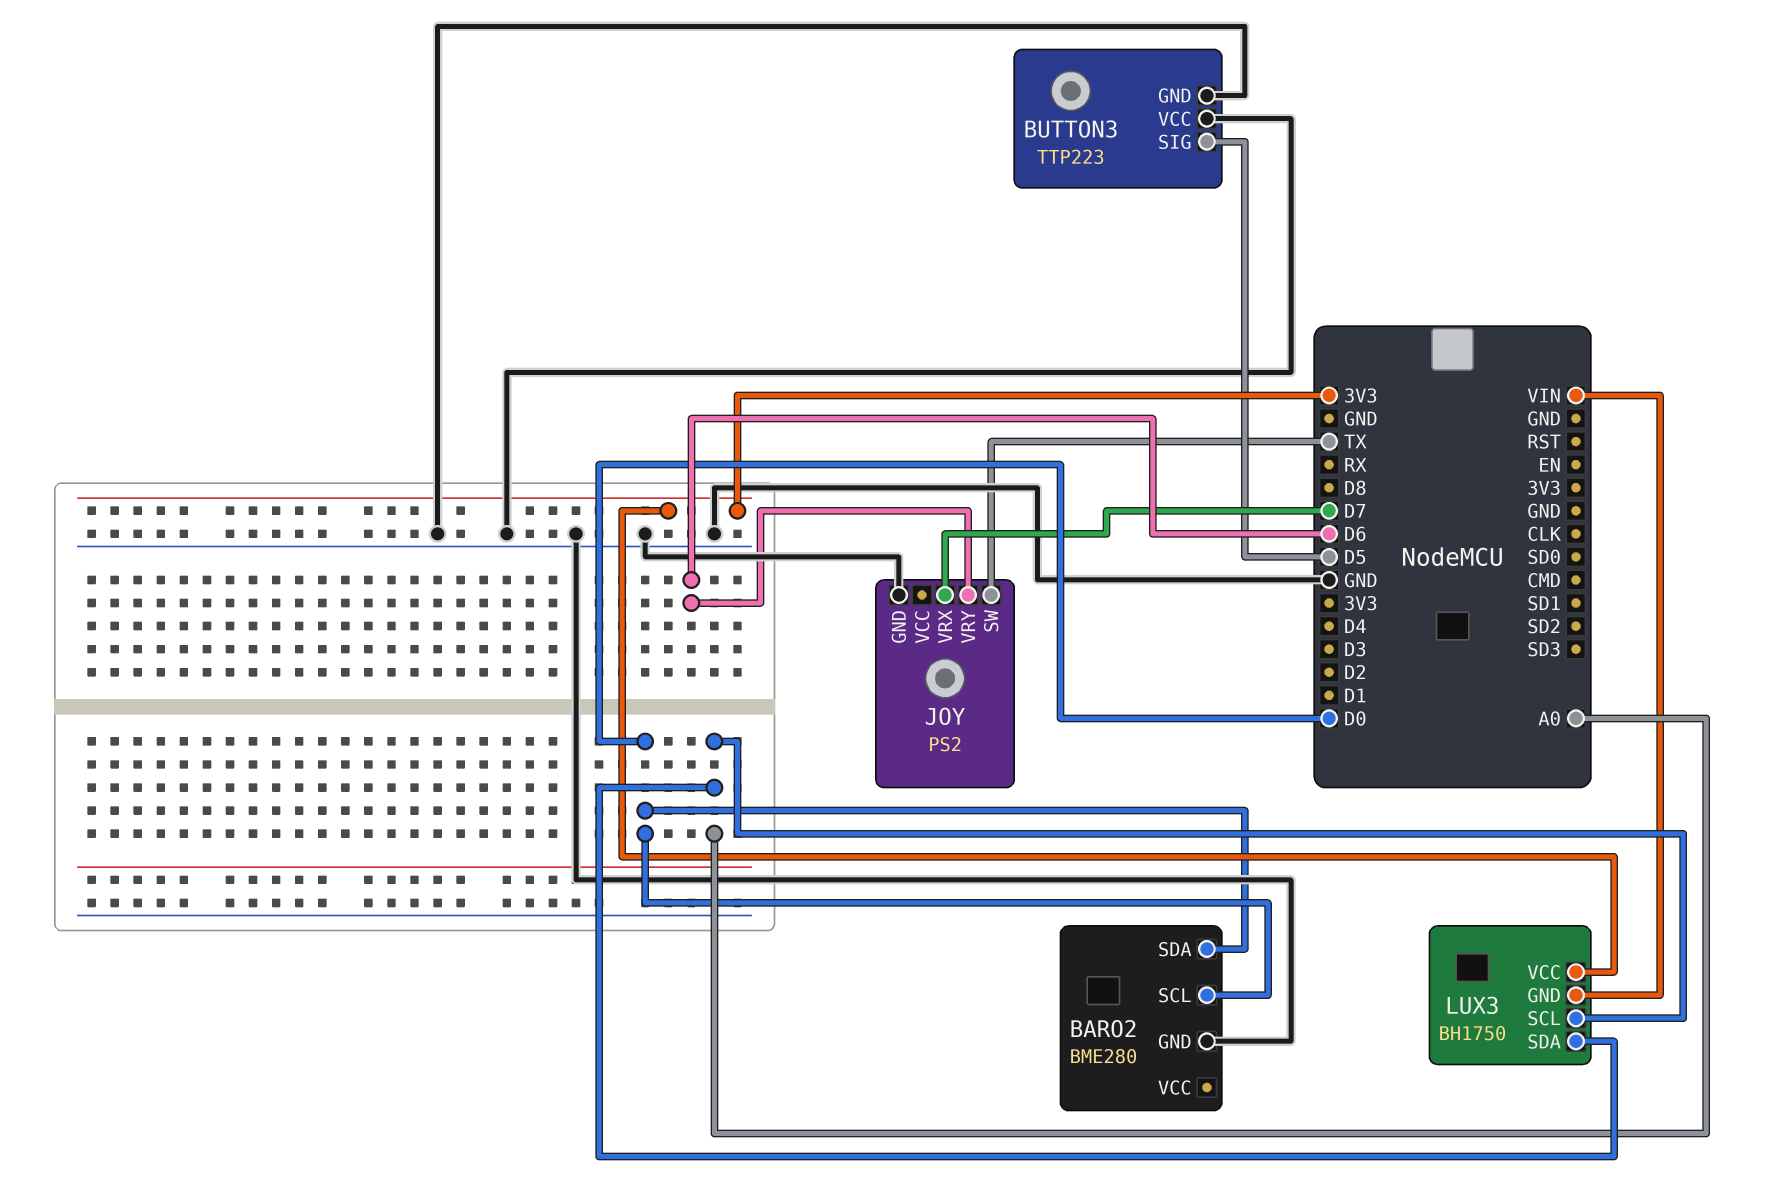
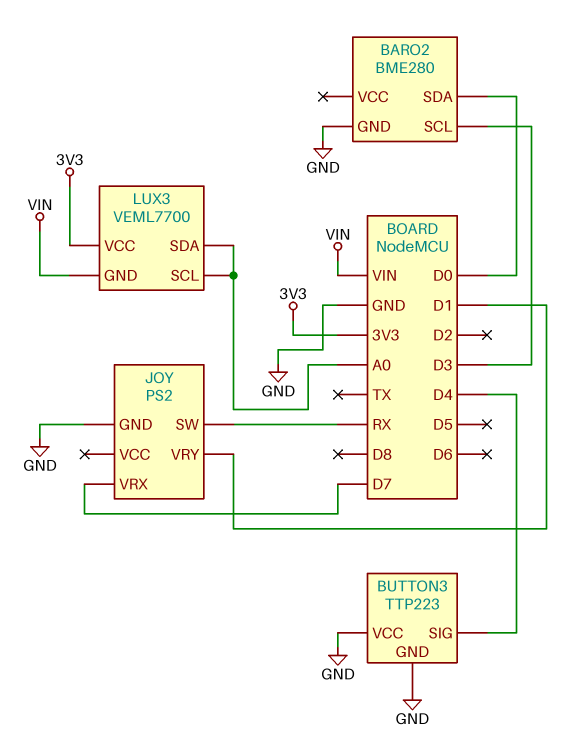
BARO2 pin SCL: D0 -> D3
BUTTON3 pin SIG: D5 -> D4
JOY pin SW: TX -> RX
JOY pin VRY: D6 -> D1
LUX3: BH1750 -> VEML7700

